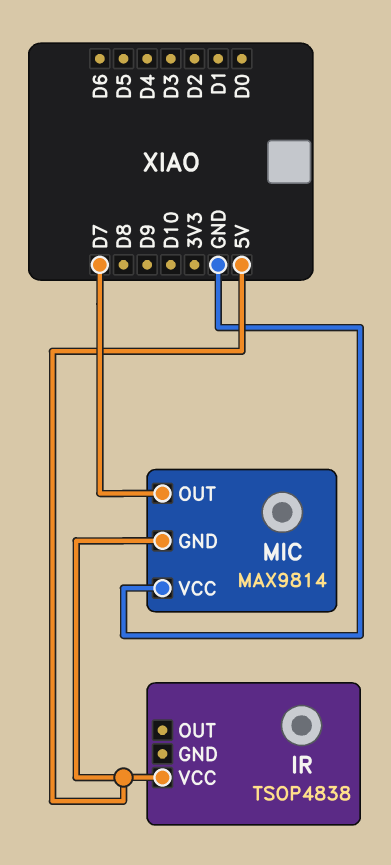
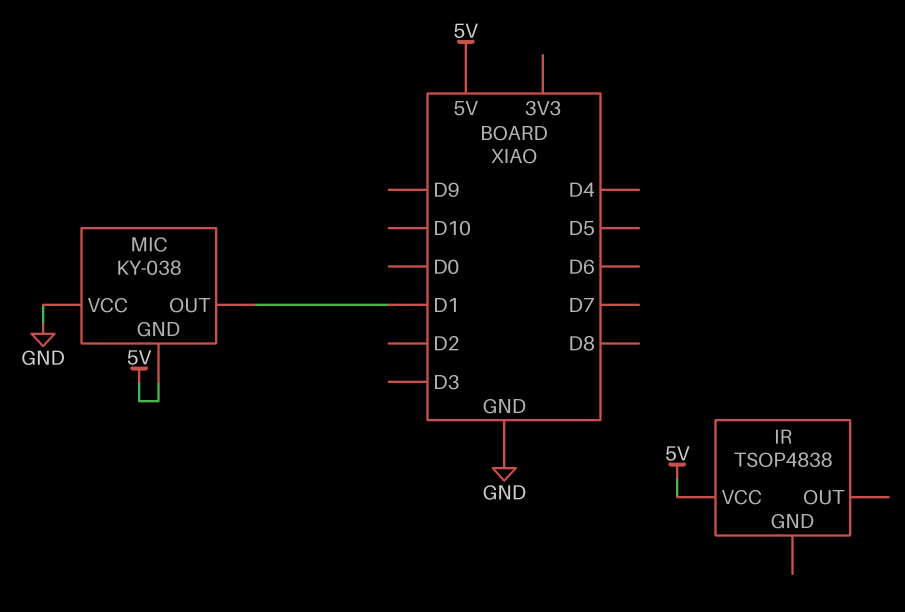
MIC: MAX9814 -> KY-038
MIC pin OUT: D7 -> D1

